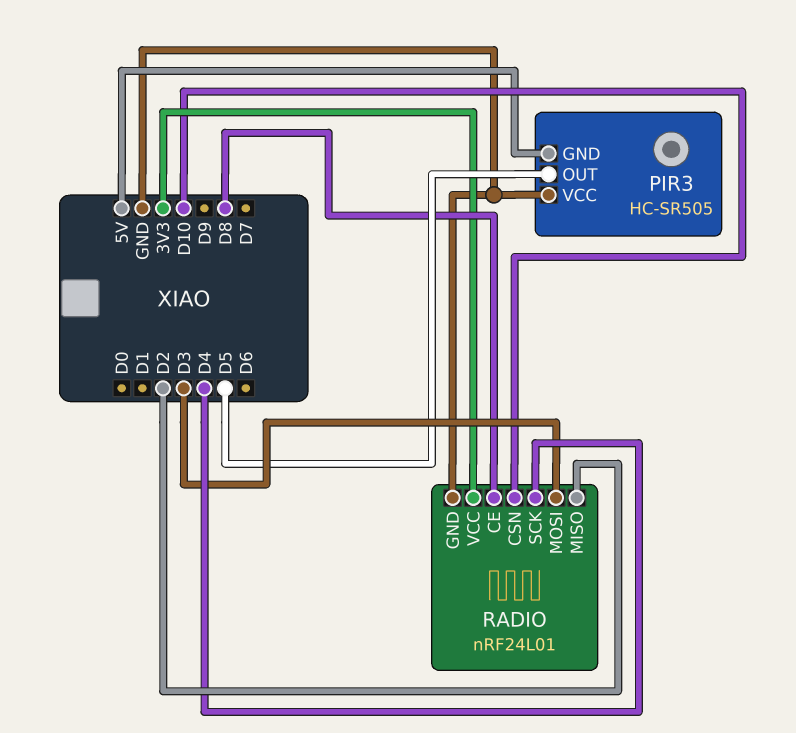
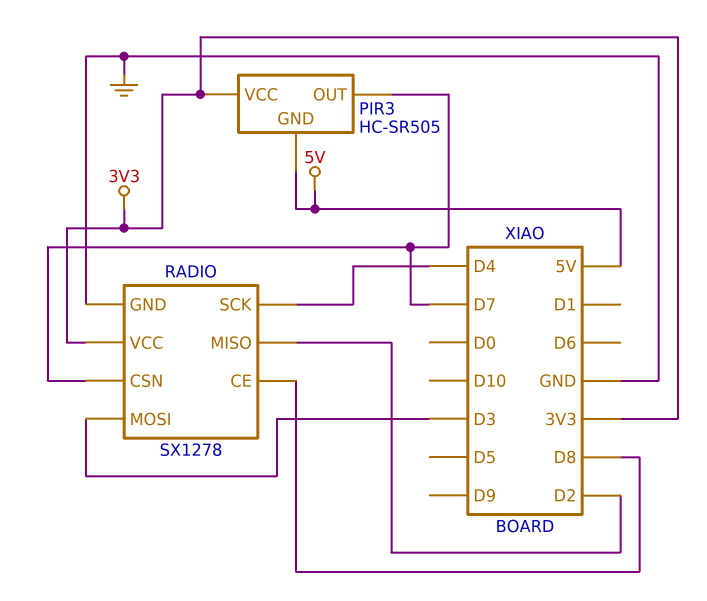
PIR3 pin OUT: D5 -> D7
PIR3 pin VCC: GND -> 3V3
RADIO: nRF24L01 -> SX1278
RADIO pin CSN: D10 -> D7

